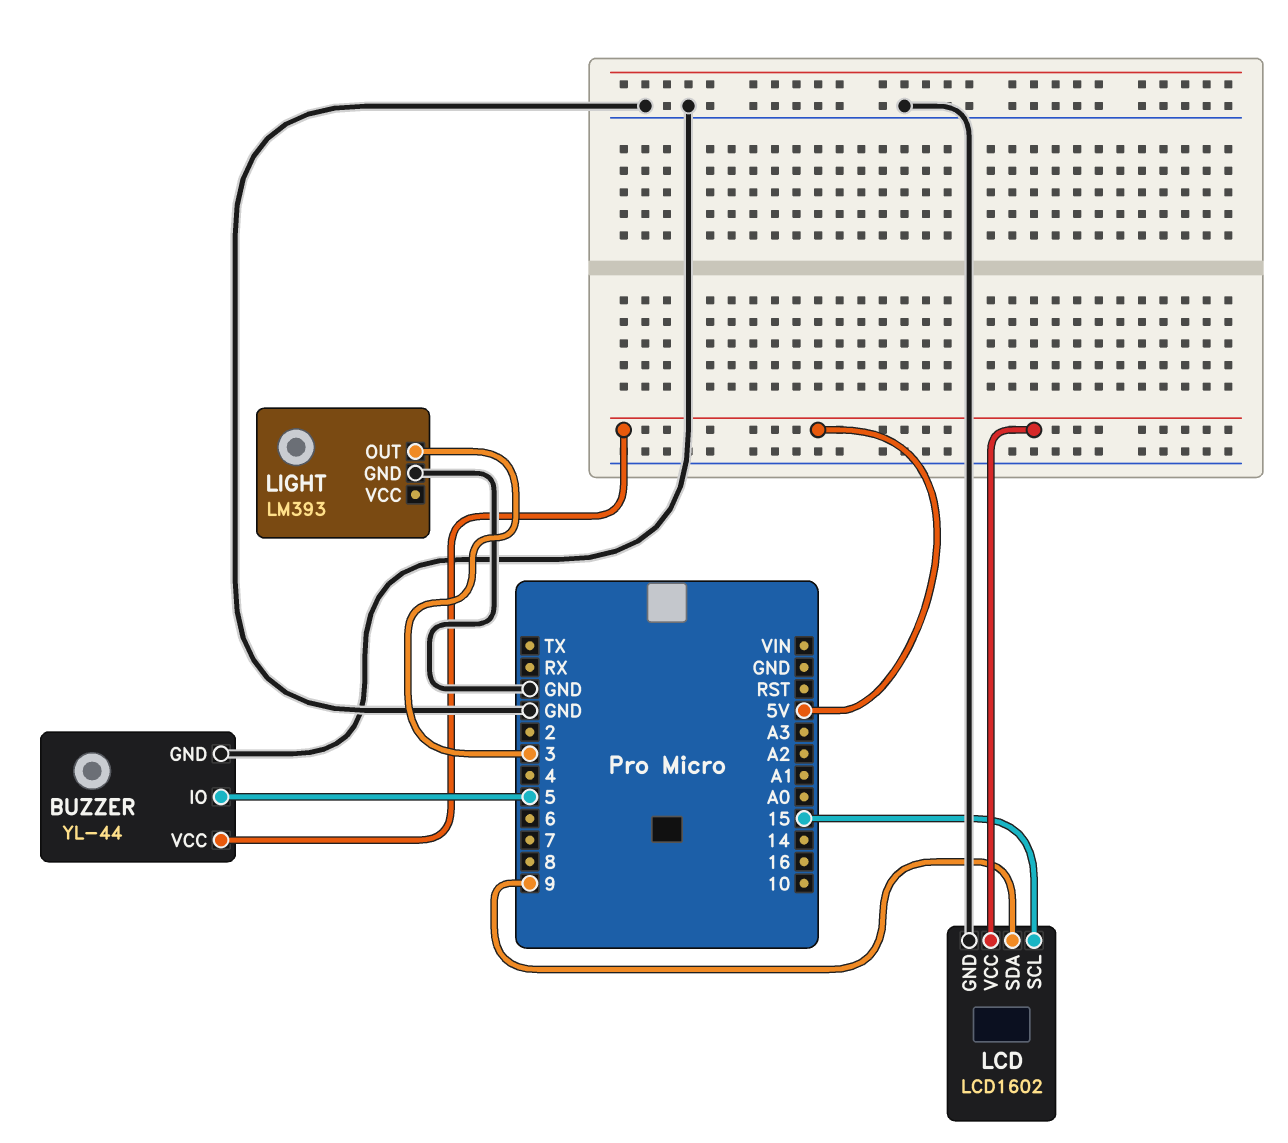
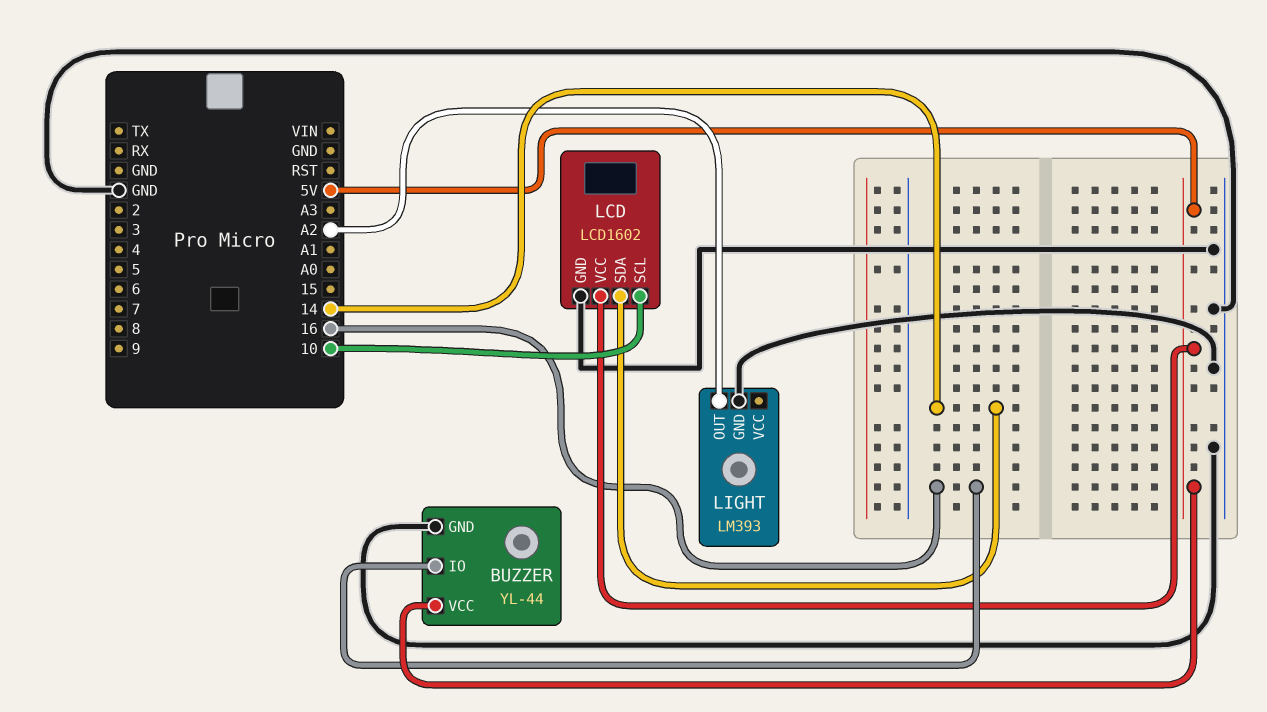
BUZZER pin IO: 5 -> 16
LCD pin SCL: 15 -> 10
LCD pin SDA: 9 -> 14
LIGHT pin OUT: 3 -> A2

